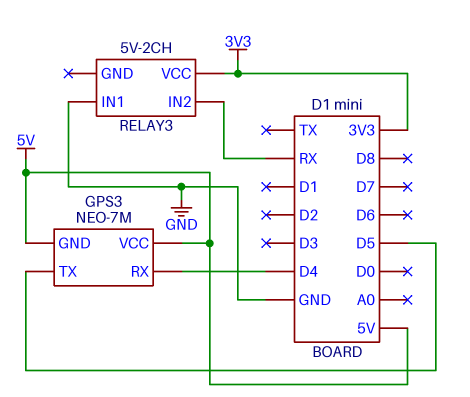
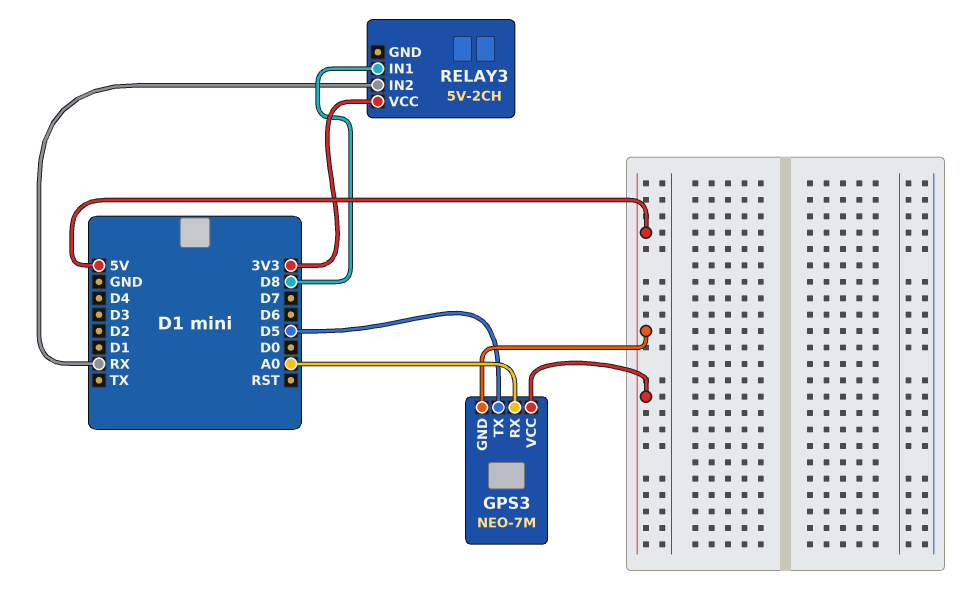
GPS3 pin RX: D4 -> A0
RELAY3 pin IN1: GND -> D8

